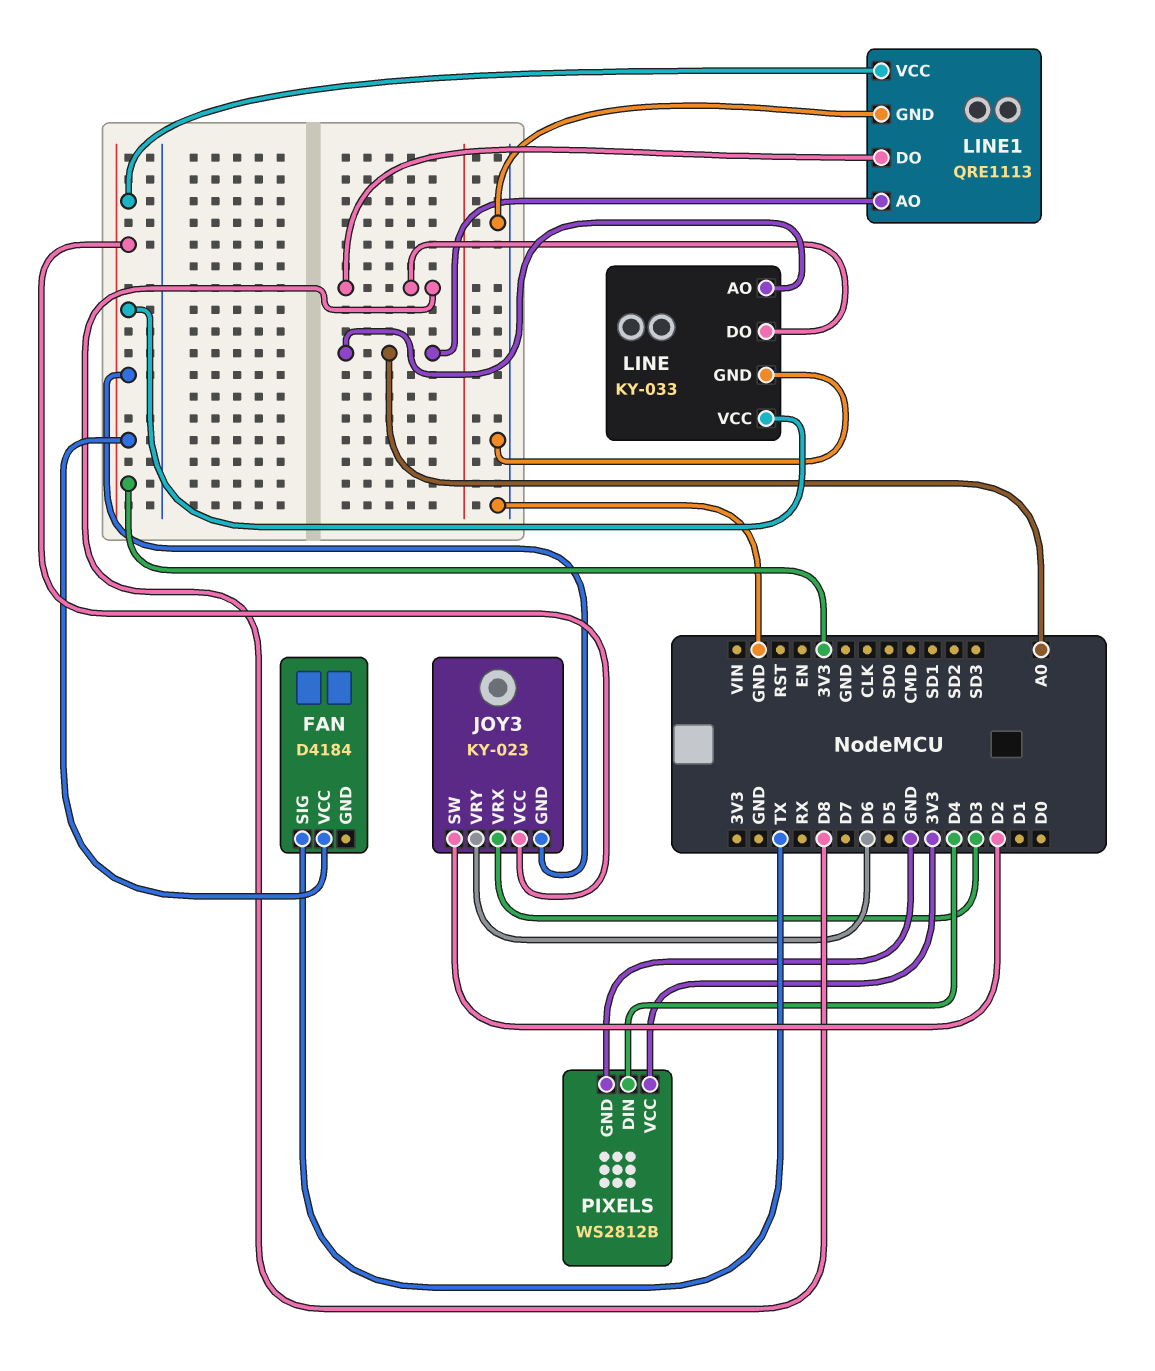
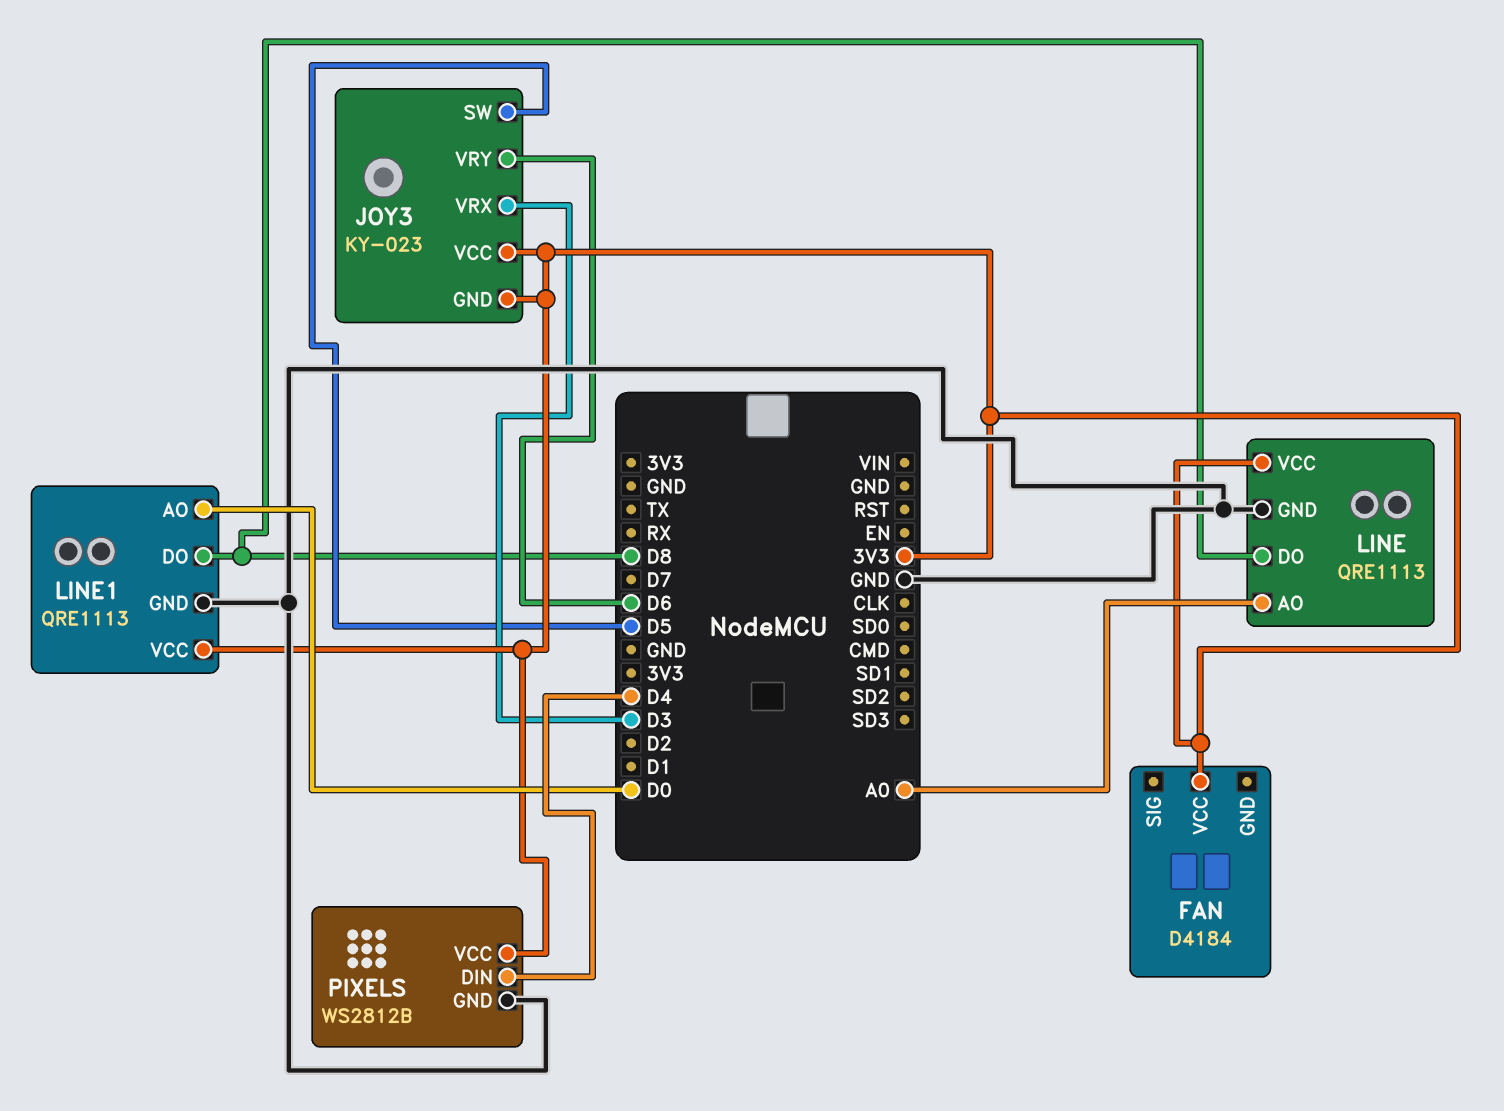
FAN pin SIG: TX -> none
JOY3 pin SW: D2 -> D5
LINE: KY-033 -> QRE1113
LINE1 pin AO: A0 -> D0

